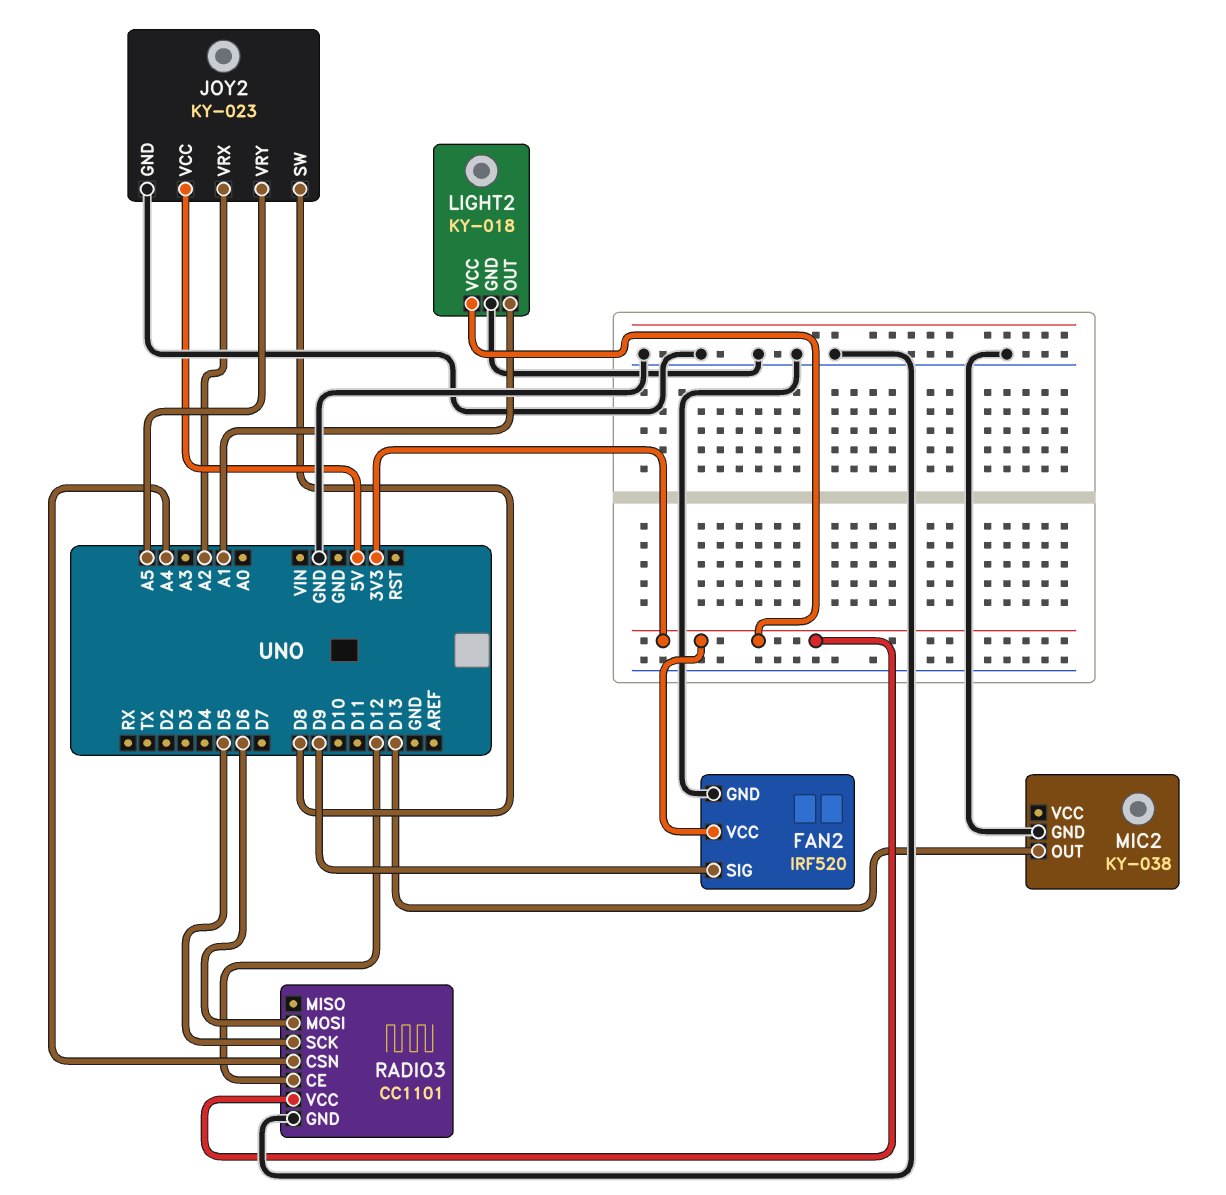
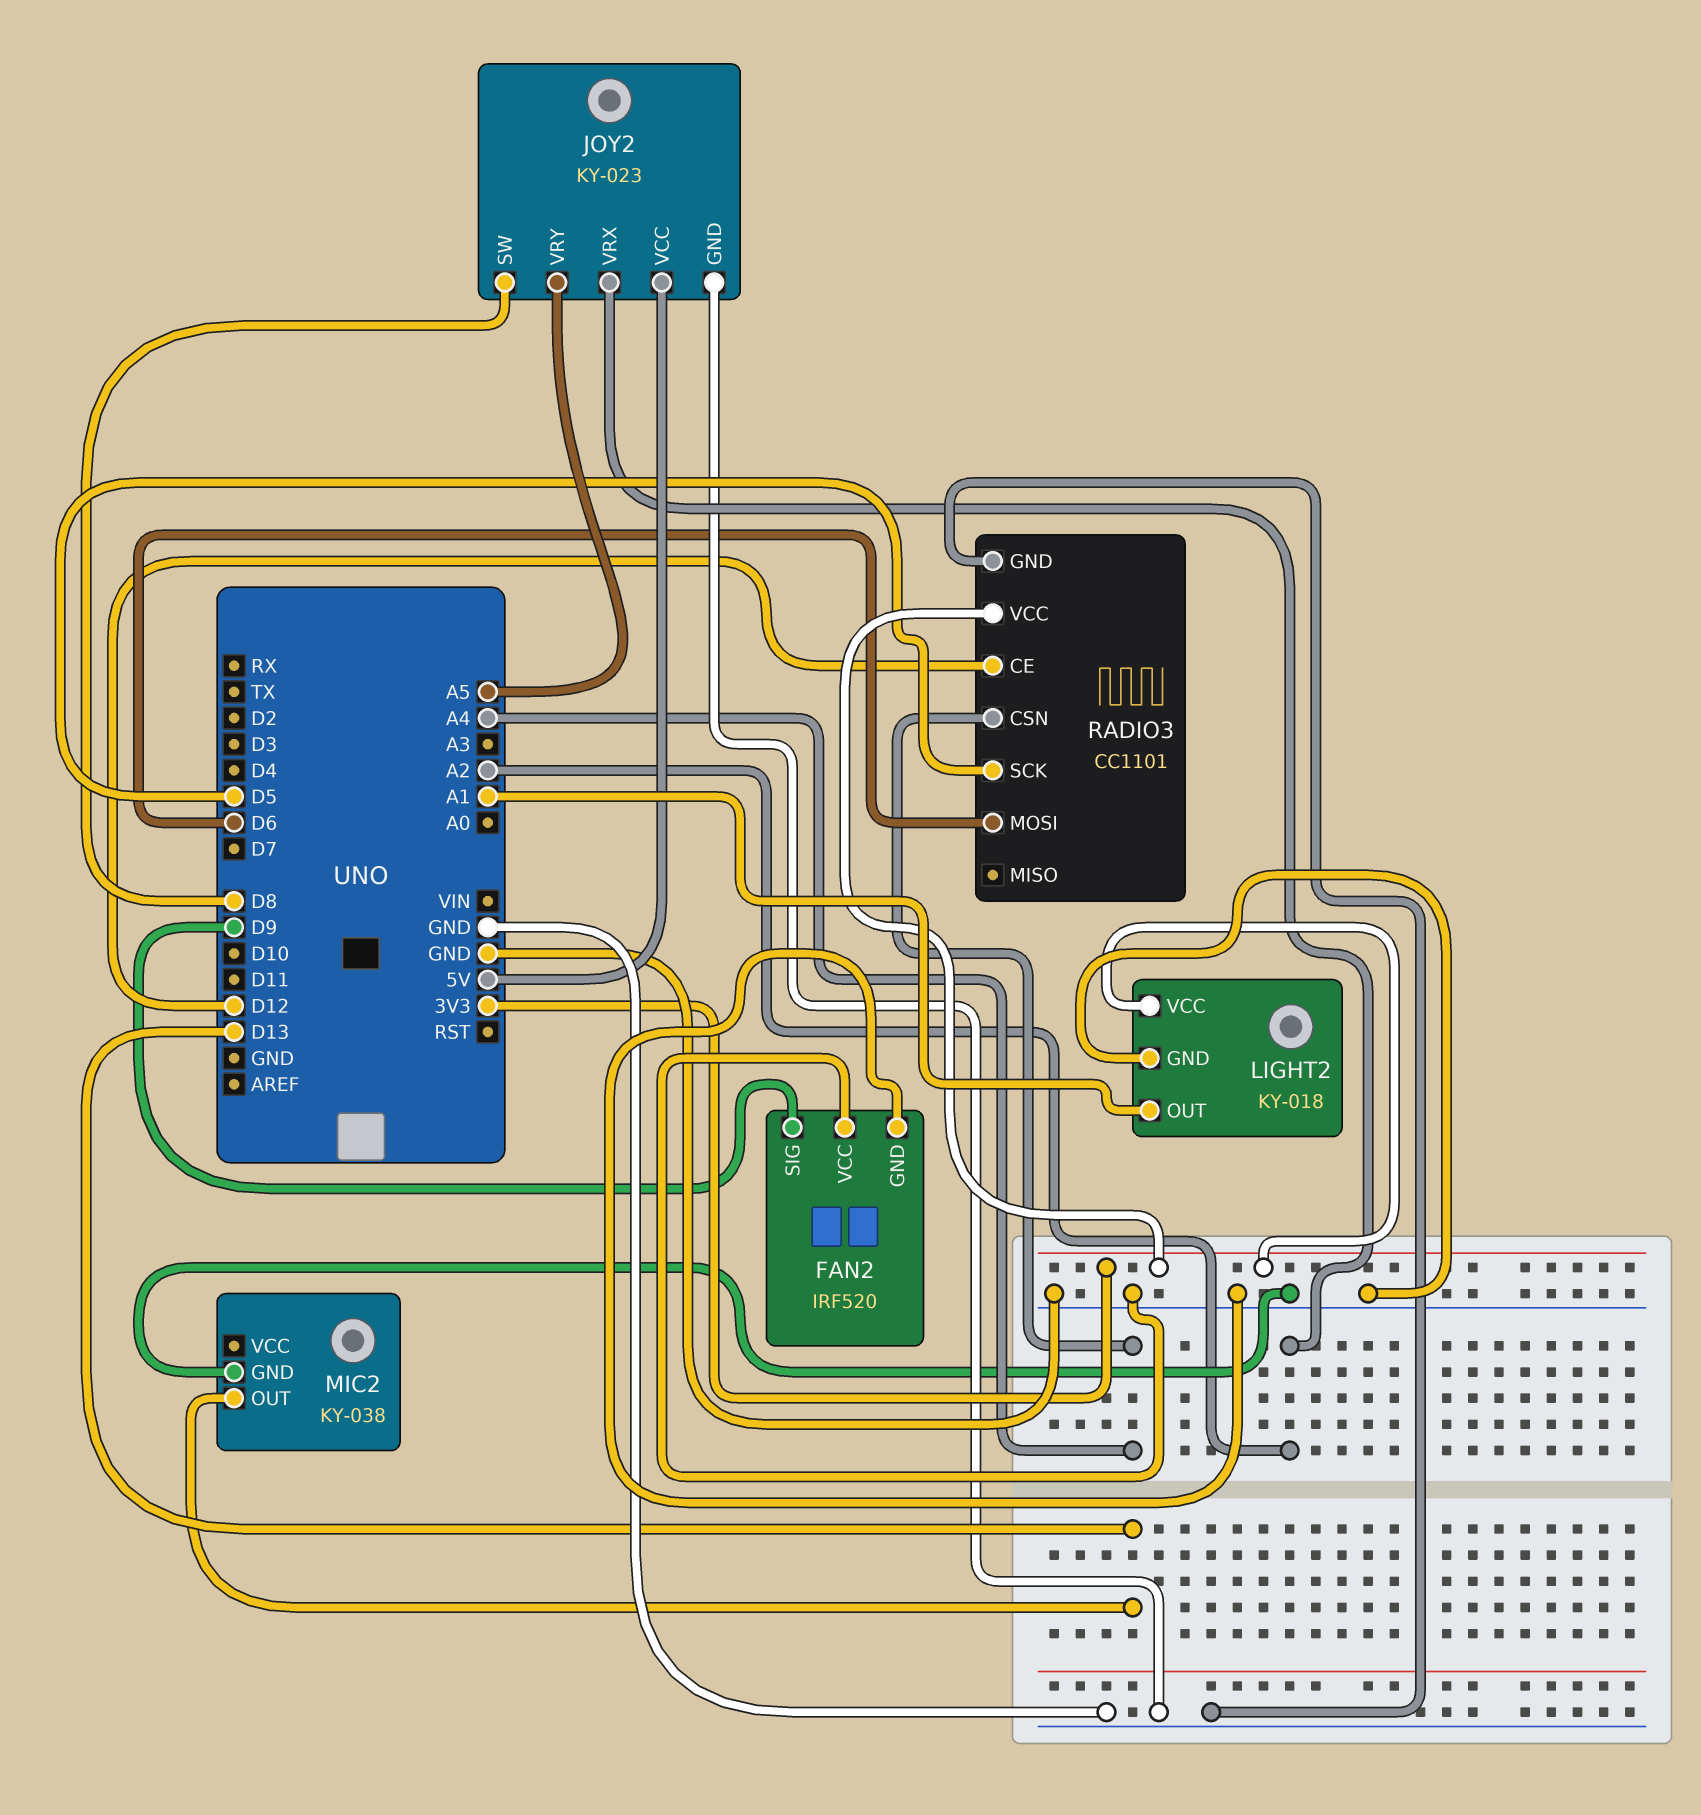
FAN2 pin VCC: 3V3 -> GND

